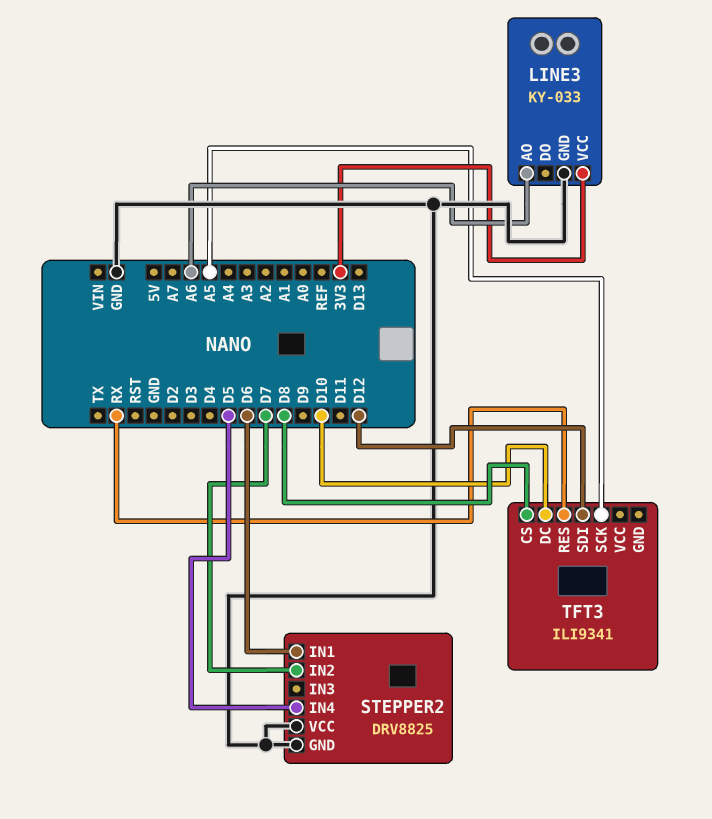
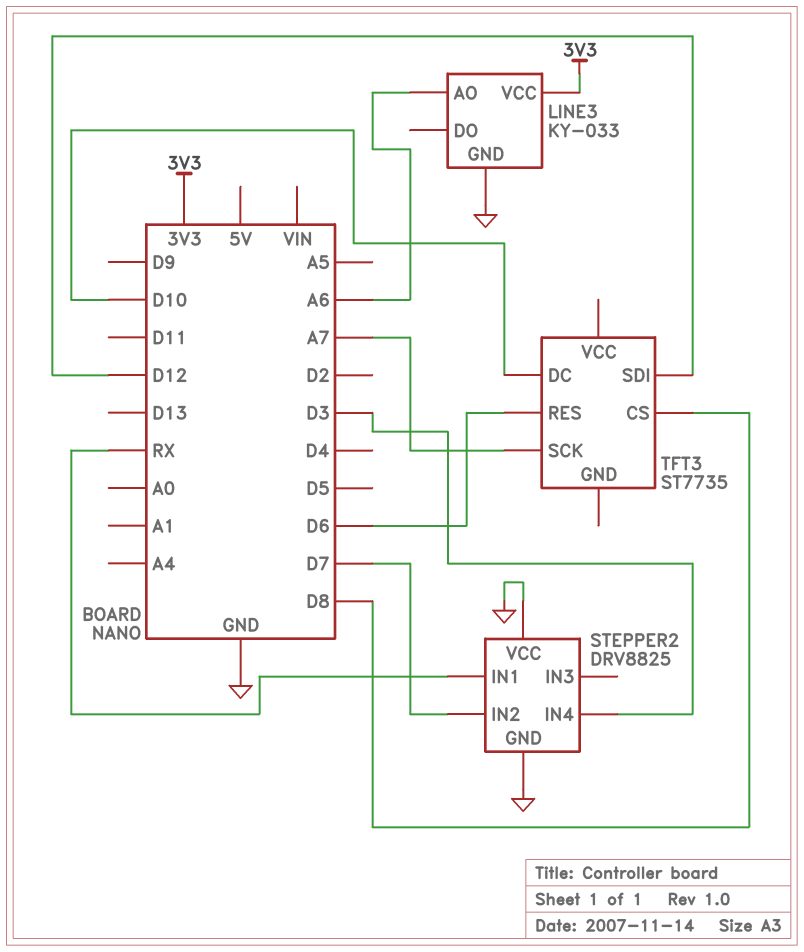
STEPPER2 pin IN1: D6 -> RX
STEPPER2 pin IN4: D5 -> D3
TFT3: ILI9341 -> ST7735
TFT3 pin RES: RX -> D6
TFT3 pin SCK: A5 -> A7

